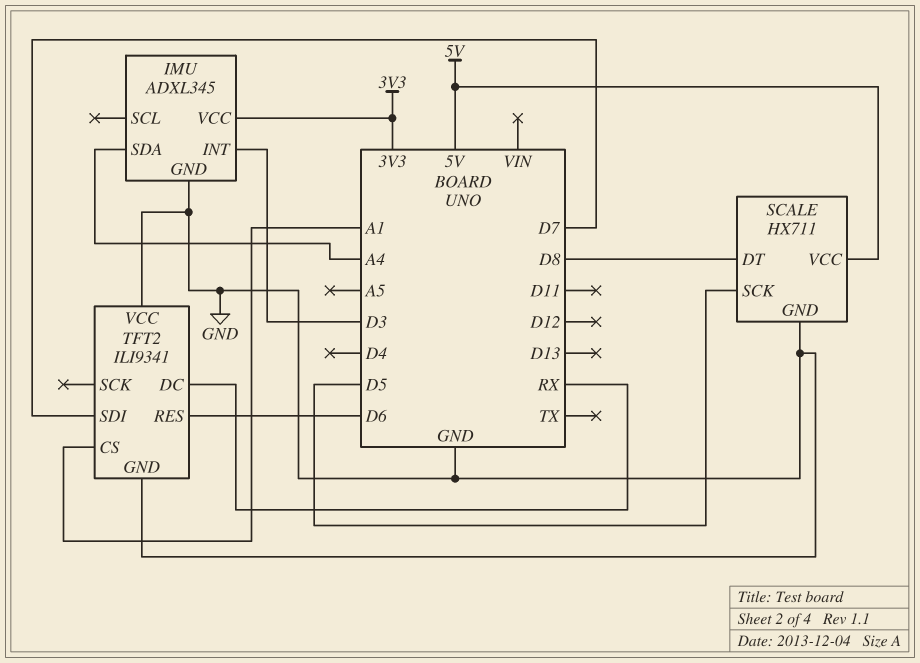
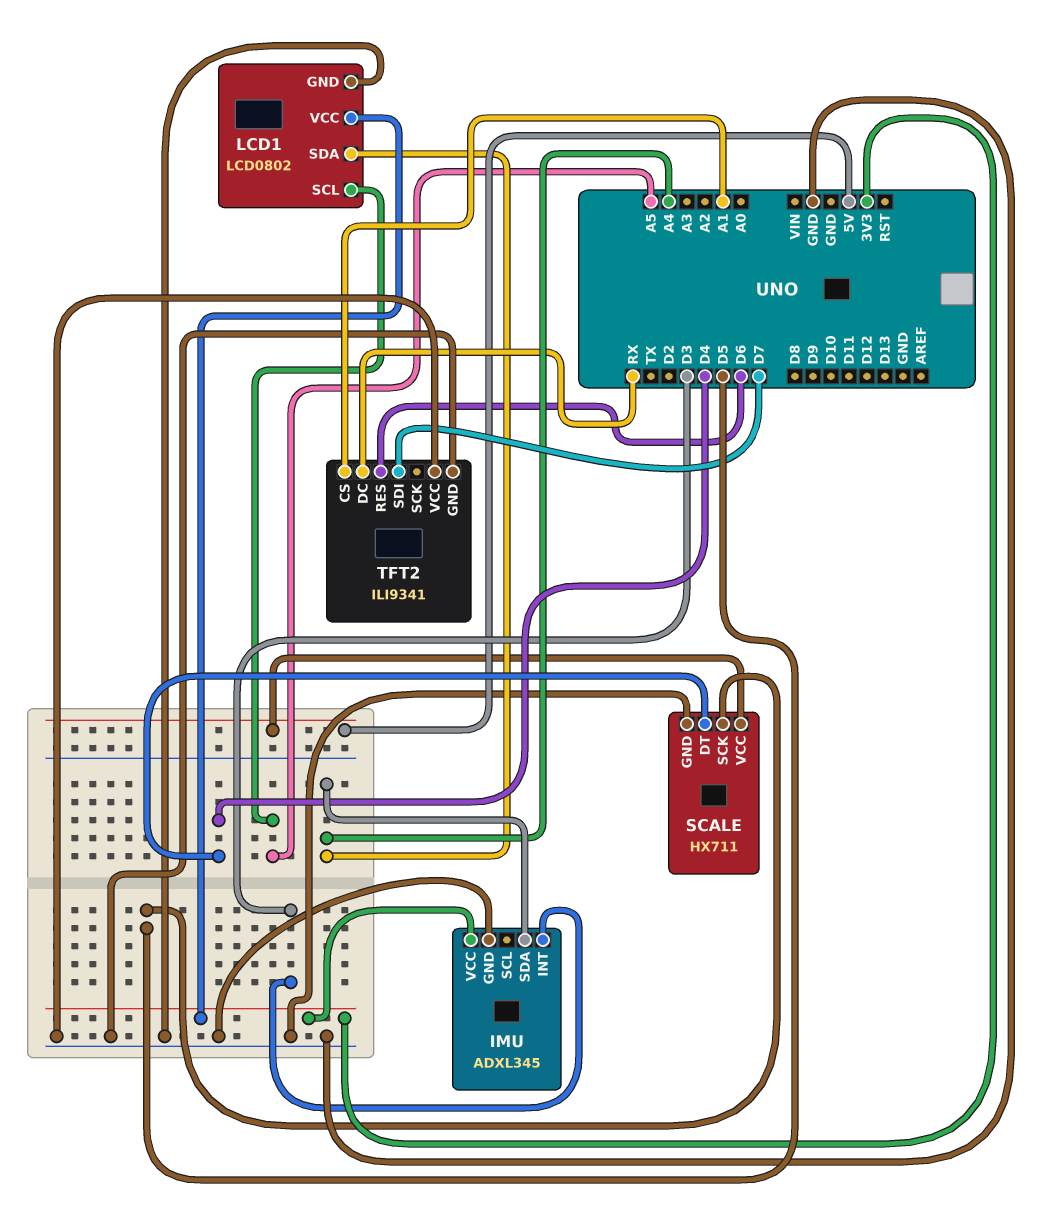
LCD1: none -> LCD0802
LCD1 pin GND: none -> GND
LCD1 pin SCL: none -> A5
LCD1 pin SDA: none -> A4
LCD1 pin VCC: none -> 3V3
SCALE pin DT: D8 -> D4

